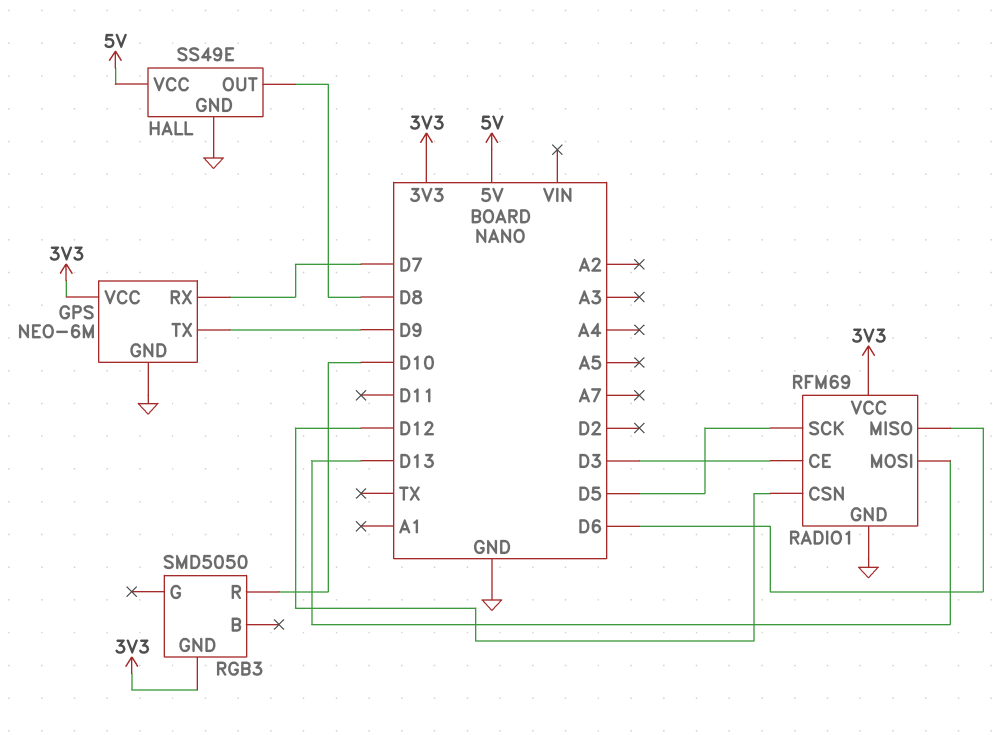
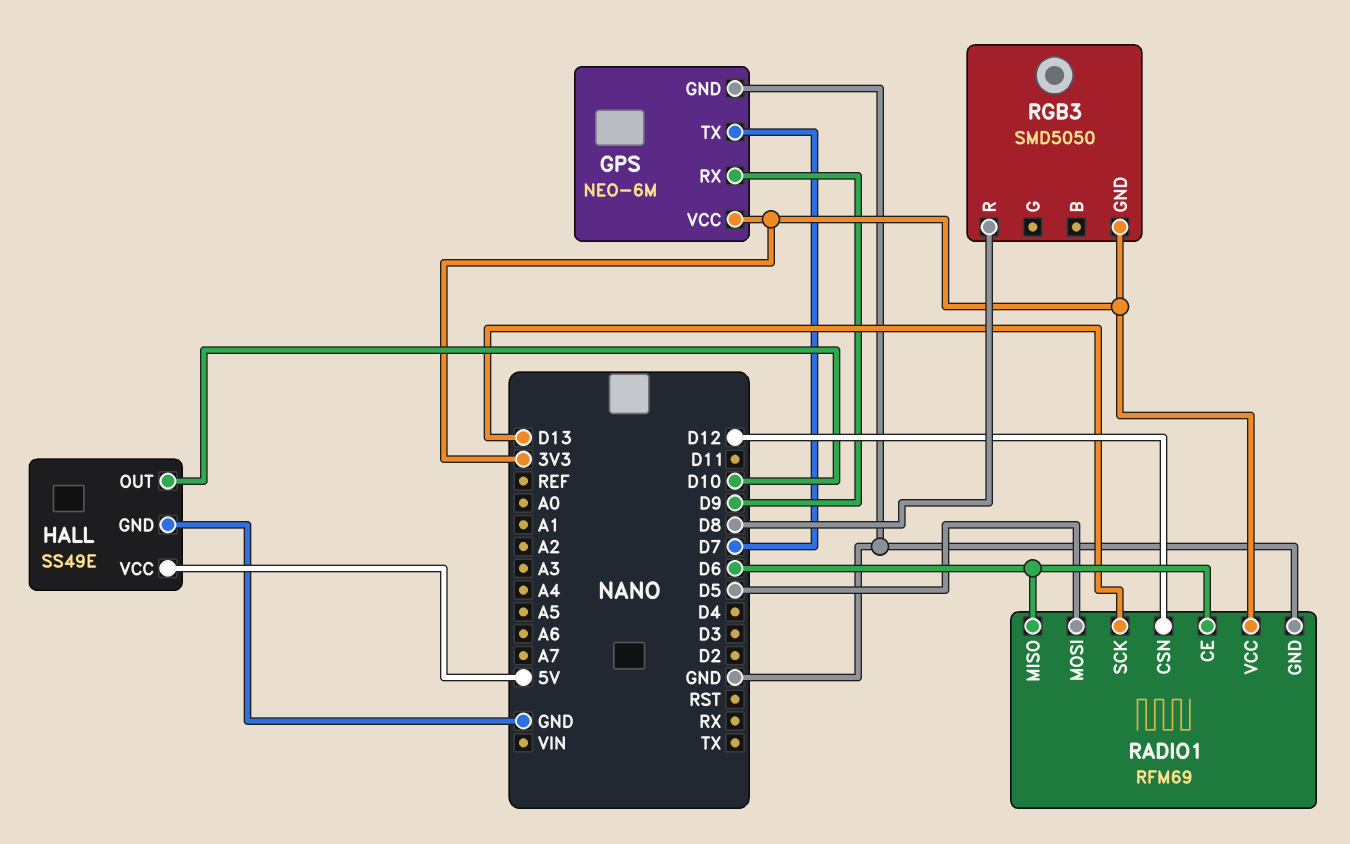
GPS pin RX: D7 -> D9
GPS pin TX: D9 -> D7
HALL pin OUT: D8 -> D10
RADIO1 pin CE: D3 -> D6
RADIO1 pin MOSI: D13 -> D5
RADIO1 pin SCK: D5 -> D13
RGB3 pin R: D10 -> D8

